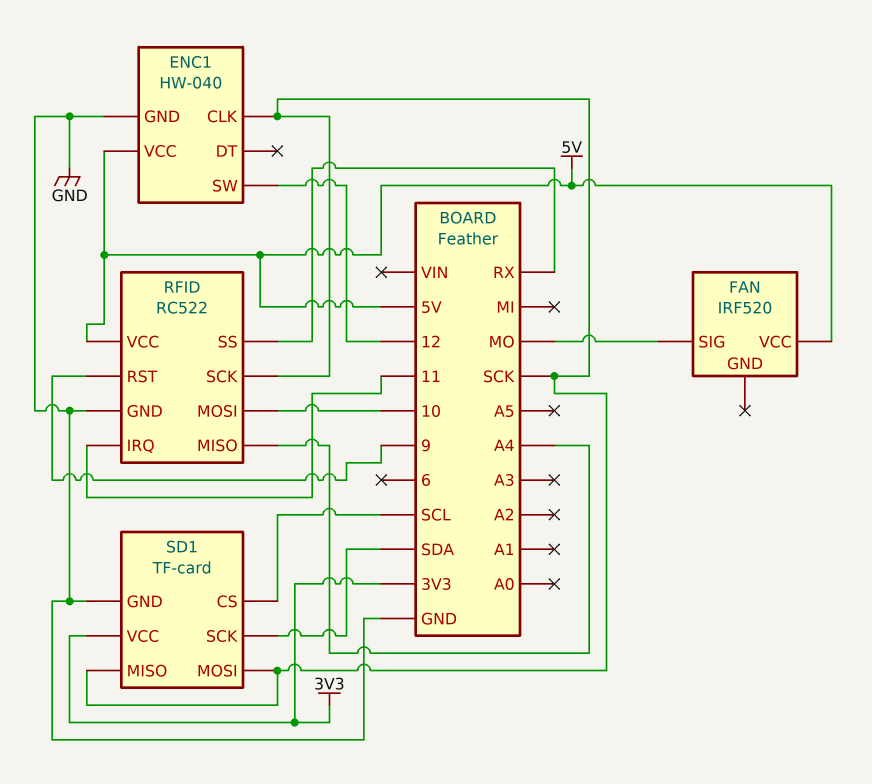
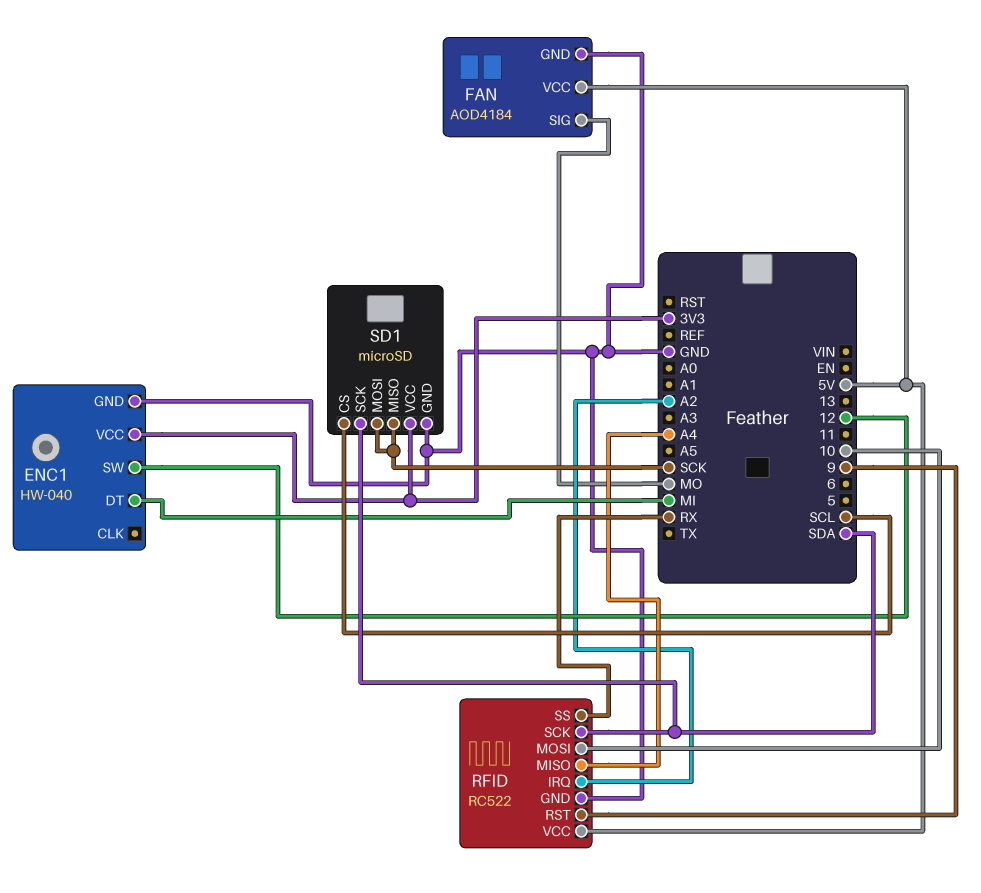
ENC1 pin CLK: SCK -> none
ENC1 pin DT: none -> MI
ENC1 pin VCC: 5V -> 3V3
FAN: IRF520 -> AOD4184
FAN pin GND: none -> GND
RFID pin IRQ: 11 -> A2
RFID pin SCK: SCK -> SDA
SD1: TF-card -> microSD

